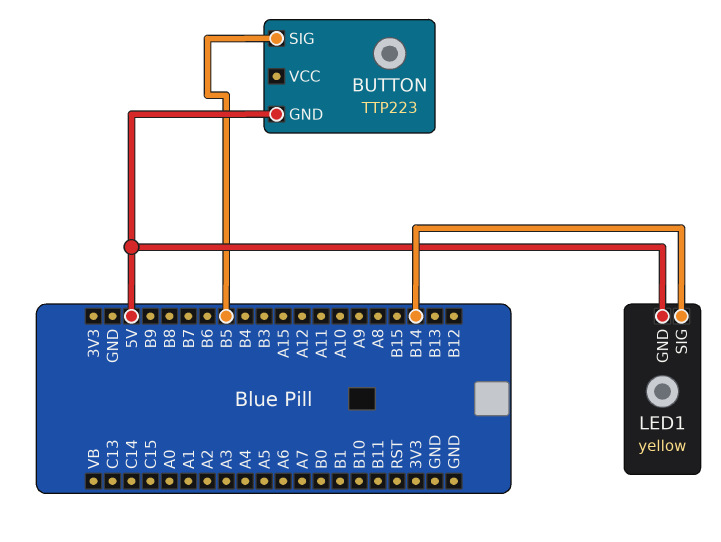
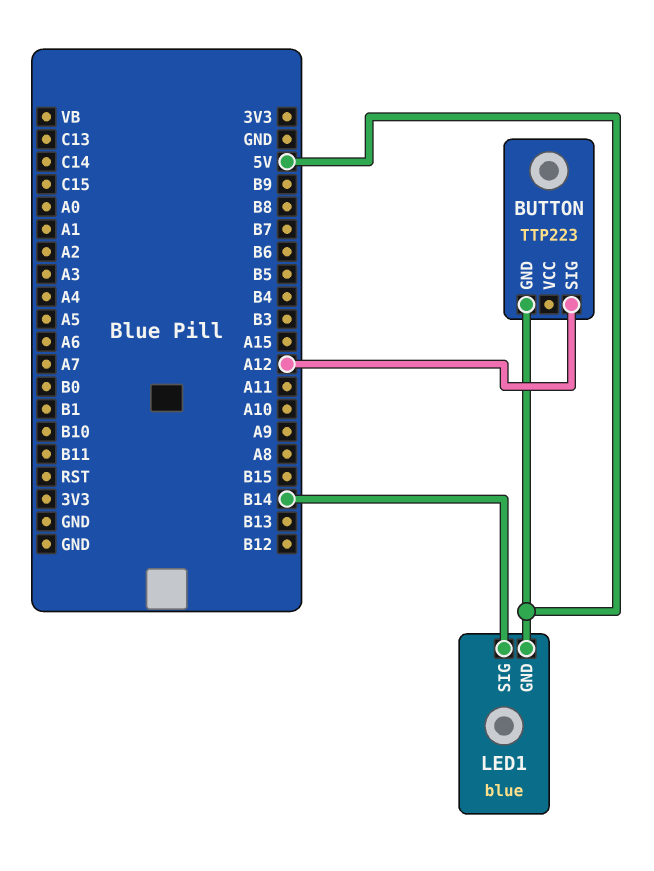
BUTTON pin SIG: B5 -> A12
LED1: yellow -> blue

